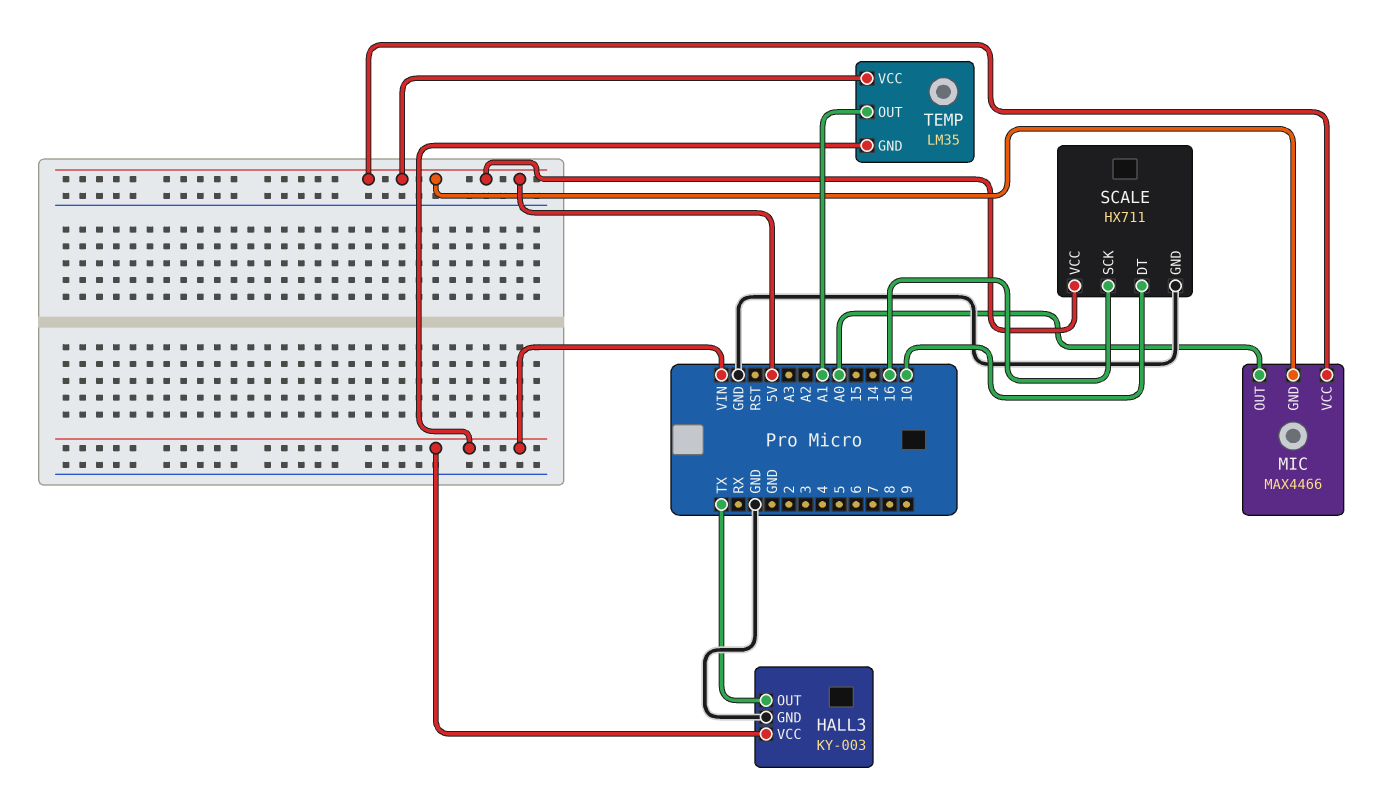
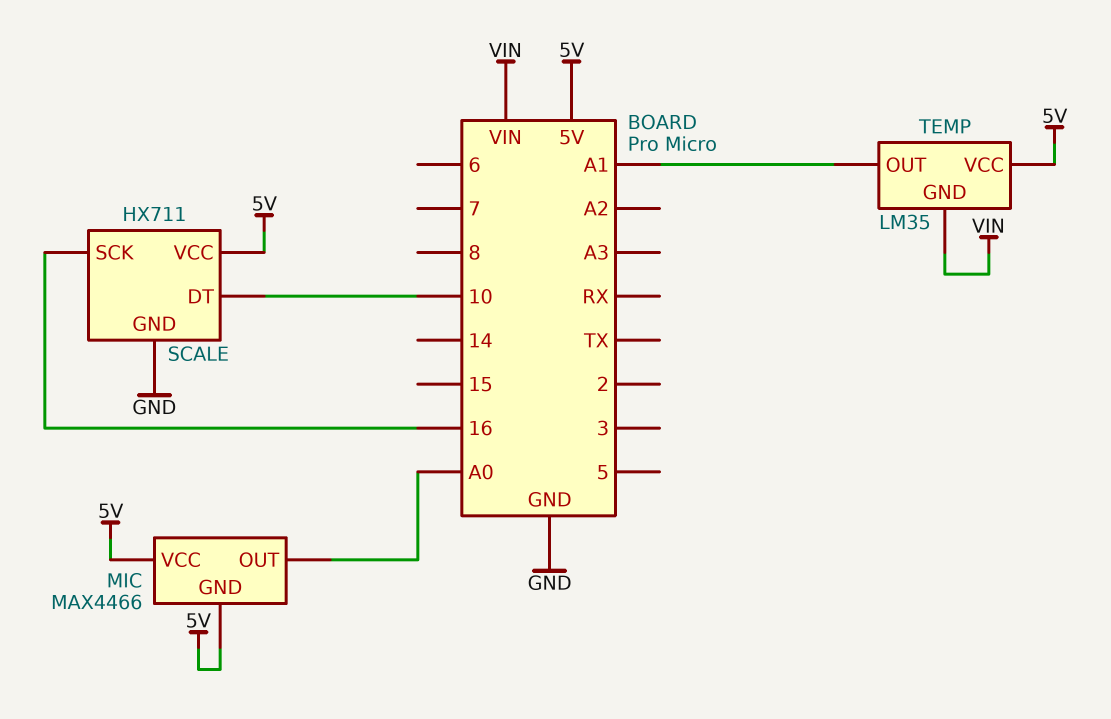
HALL3: KY-003 -> none
HALL3 pin GND: GND -> none
HALL3 pin OUT: TX -> none
HALL3 pin VCC: VIN -> none

